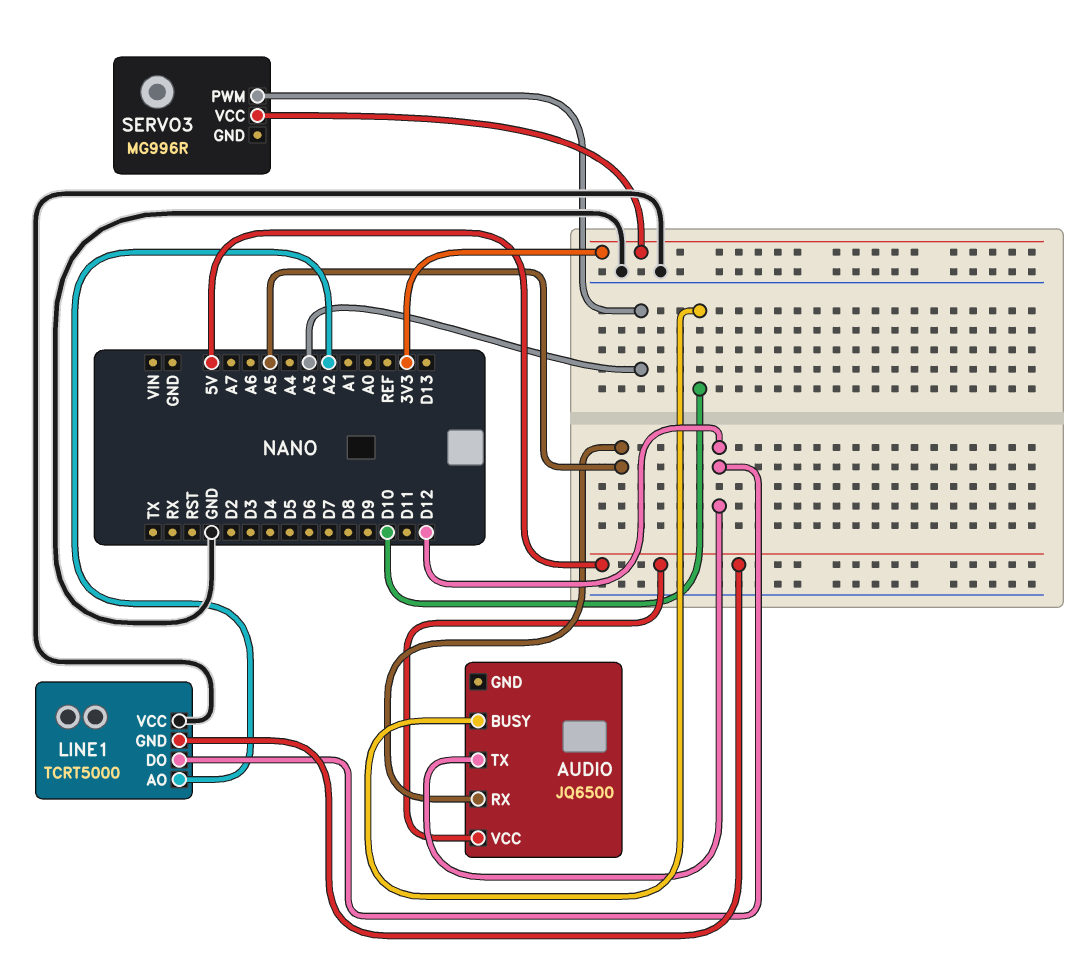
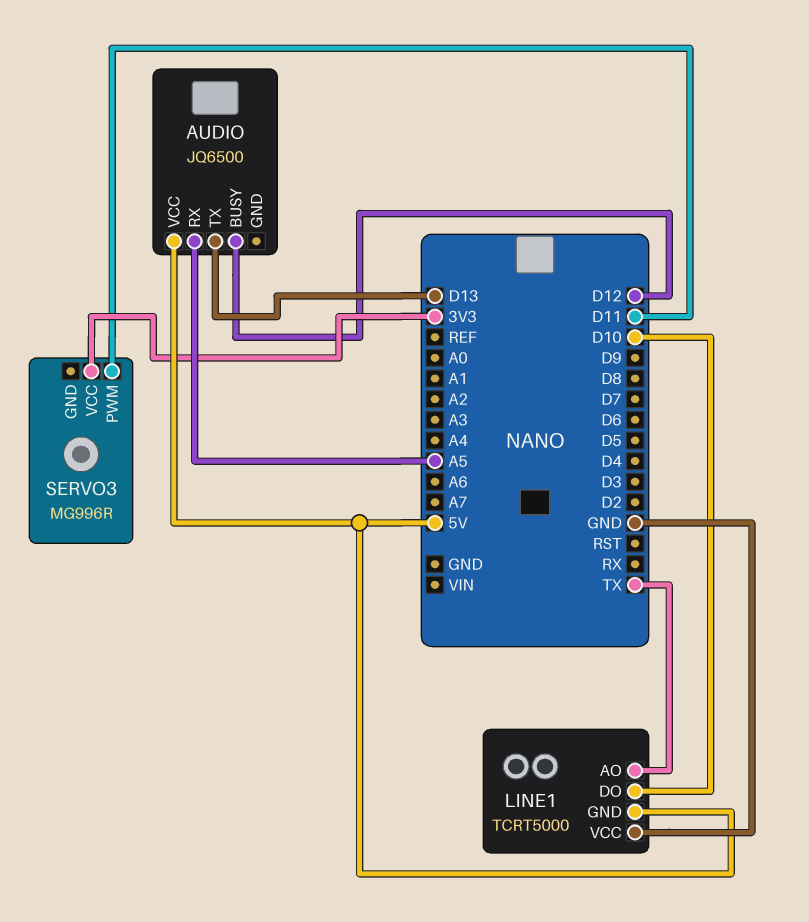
AUDIO pin BUSY: D10 -> D12
AUDIO pin TX: D12 -> D13
LINE1 pin AO: A2 -> TX
LINE1 pin DO: D12 -> D10
SERVO3 pin PWM: A3 -> D11

